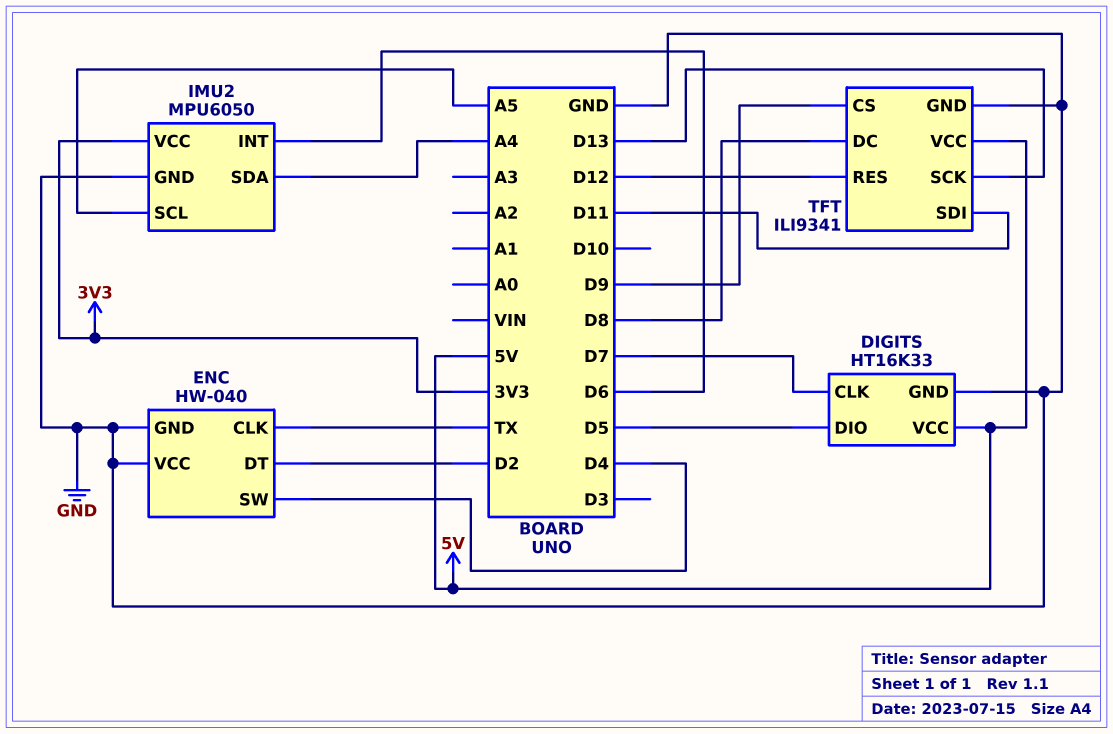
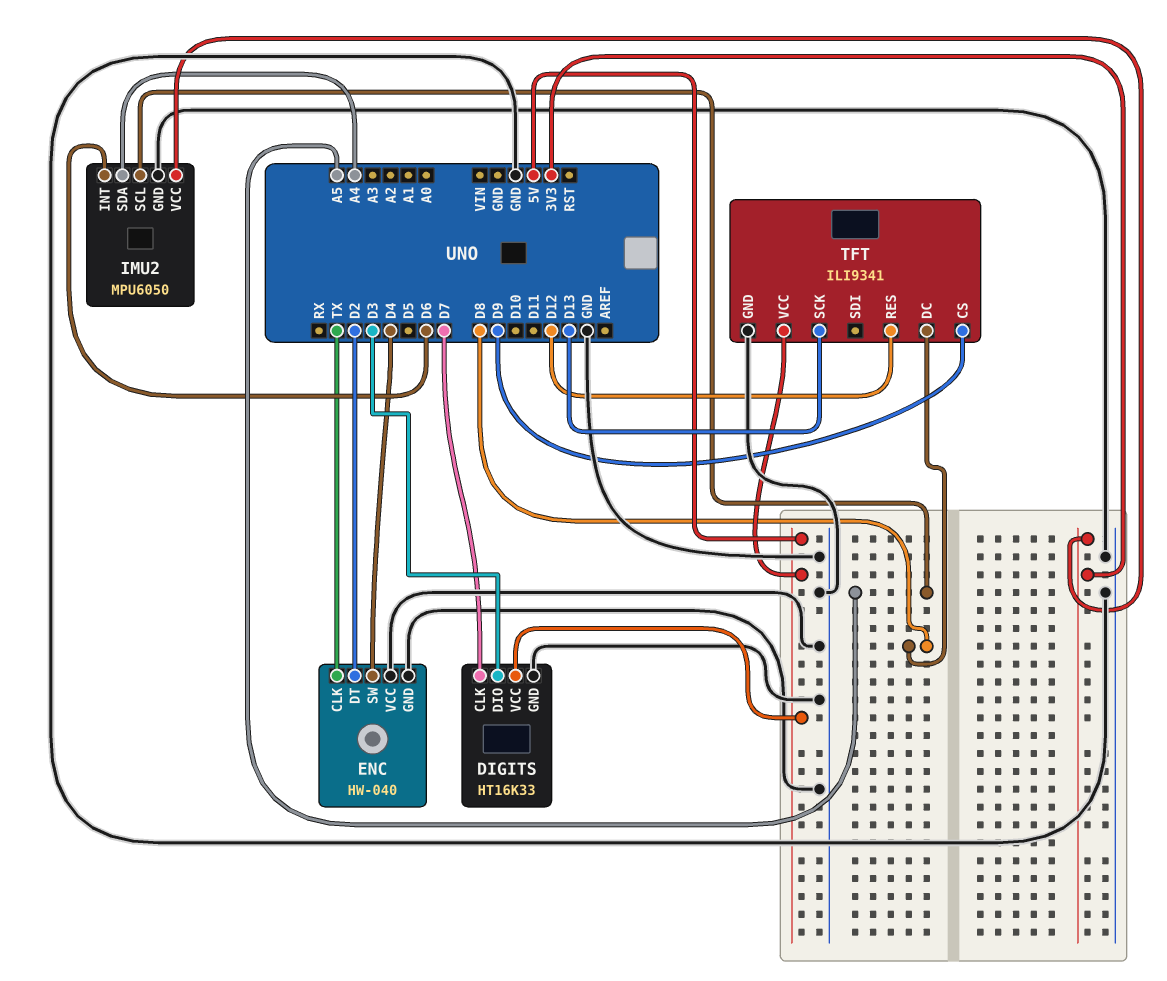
DIGITS pin DIO: D5 -> D3
TFT pin SDI: D11 -> none

